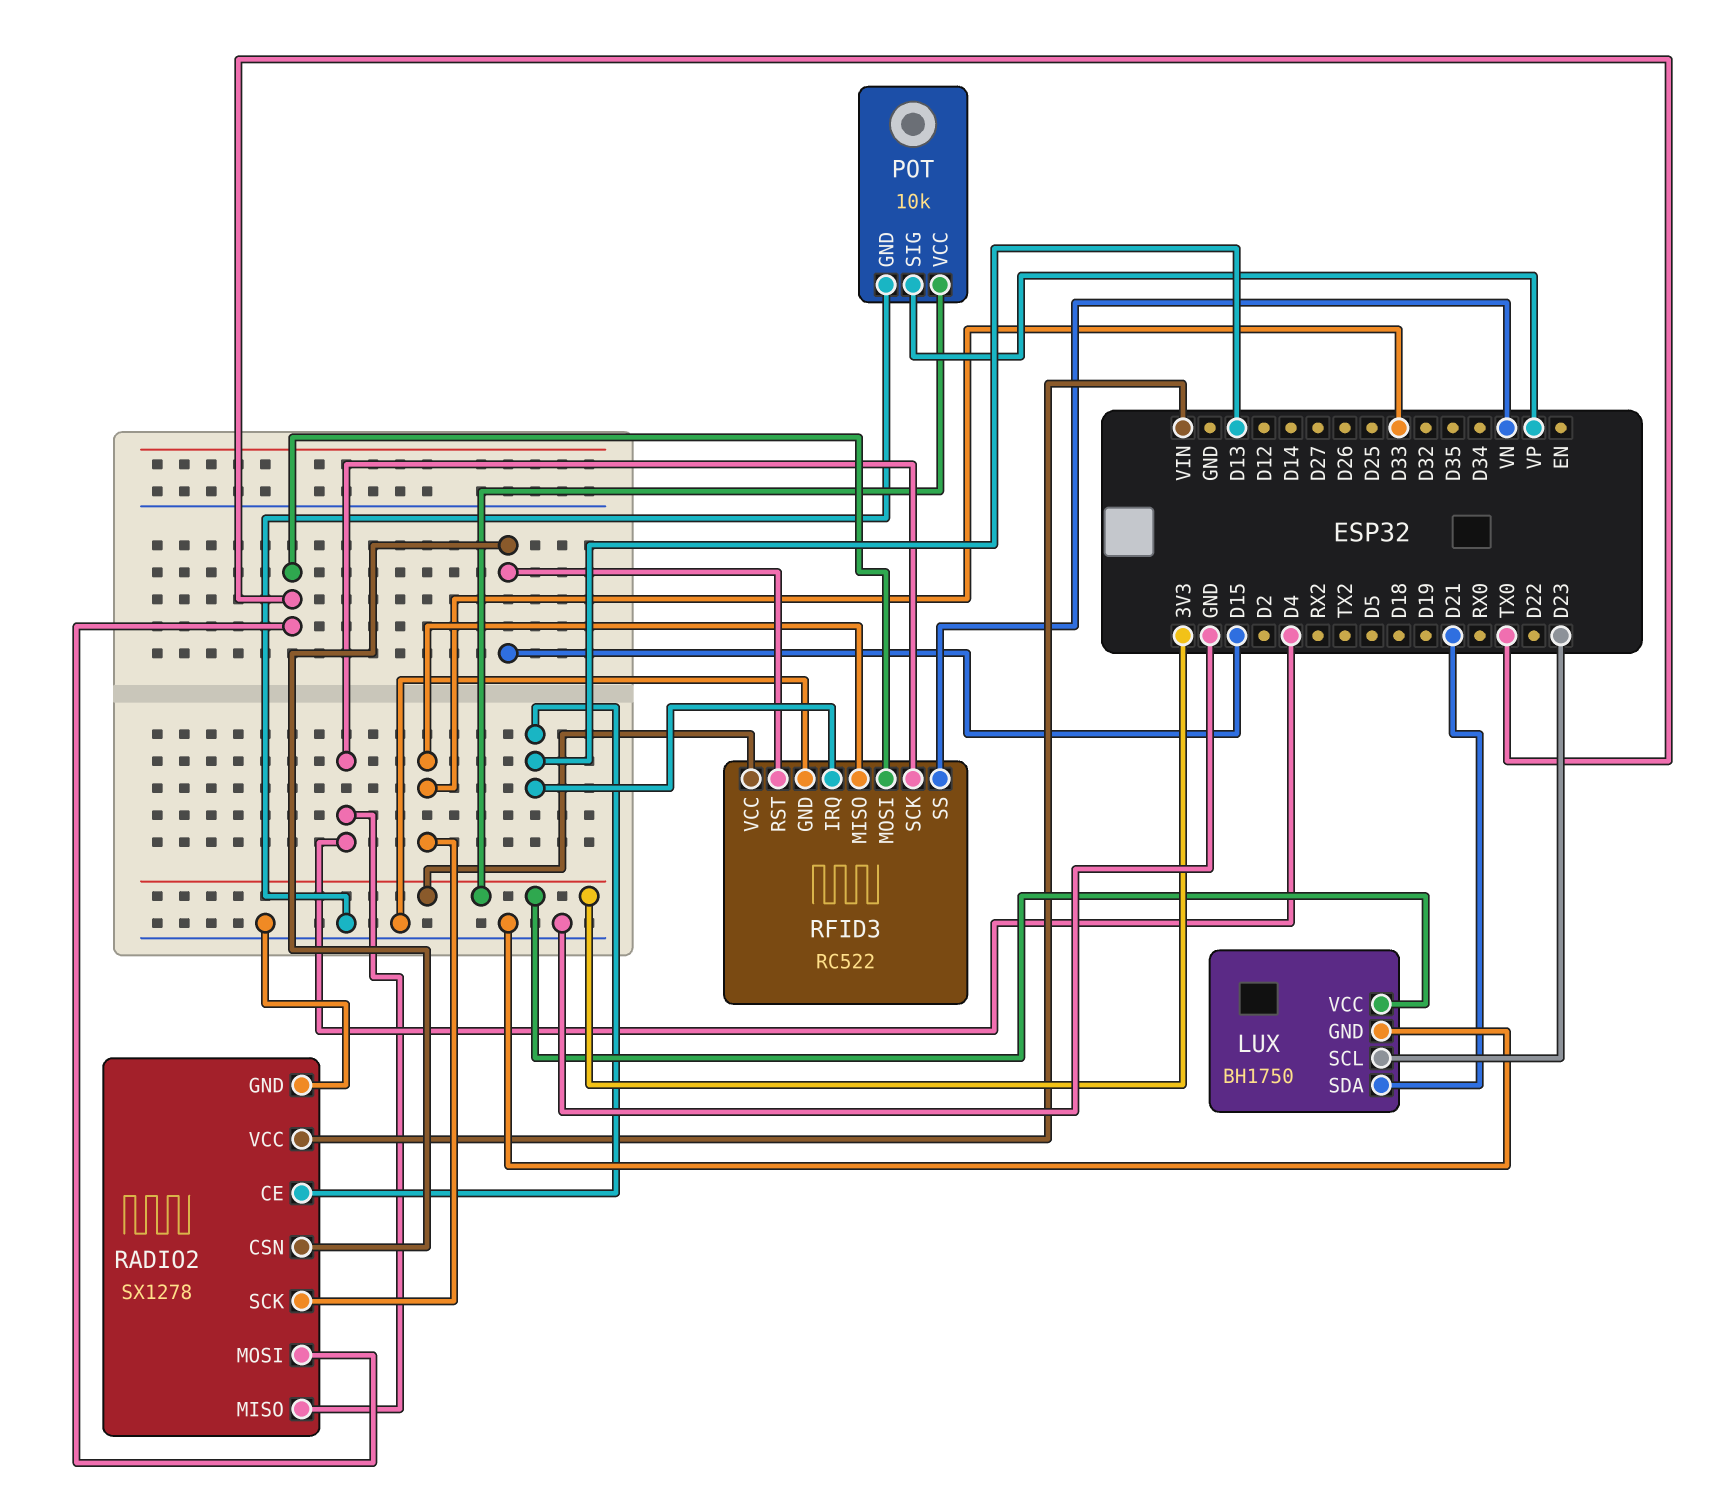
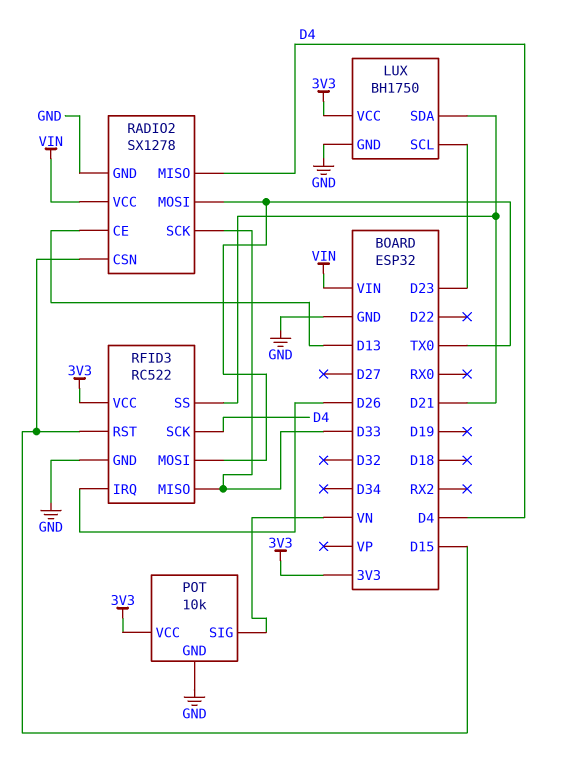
POT pin SIG: VP -> VN
RFID3 pin IRQ: D13 -> D26
RFID3 pin SS: VN -> D21

